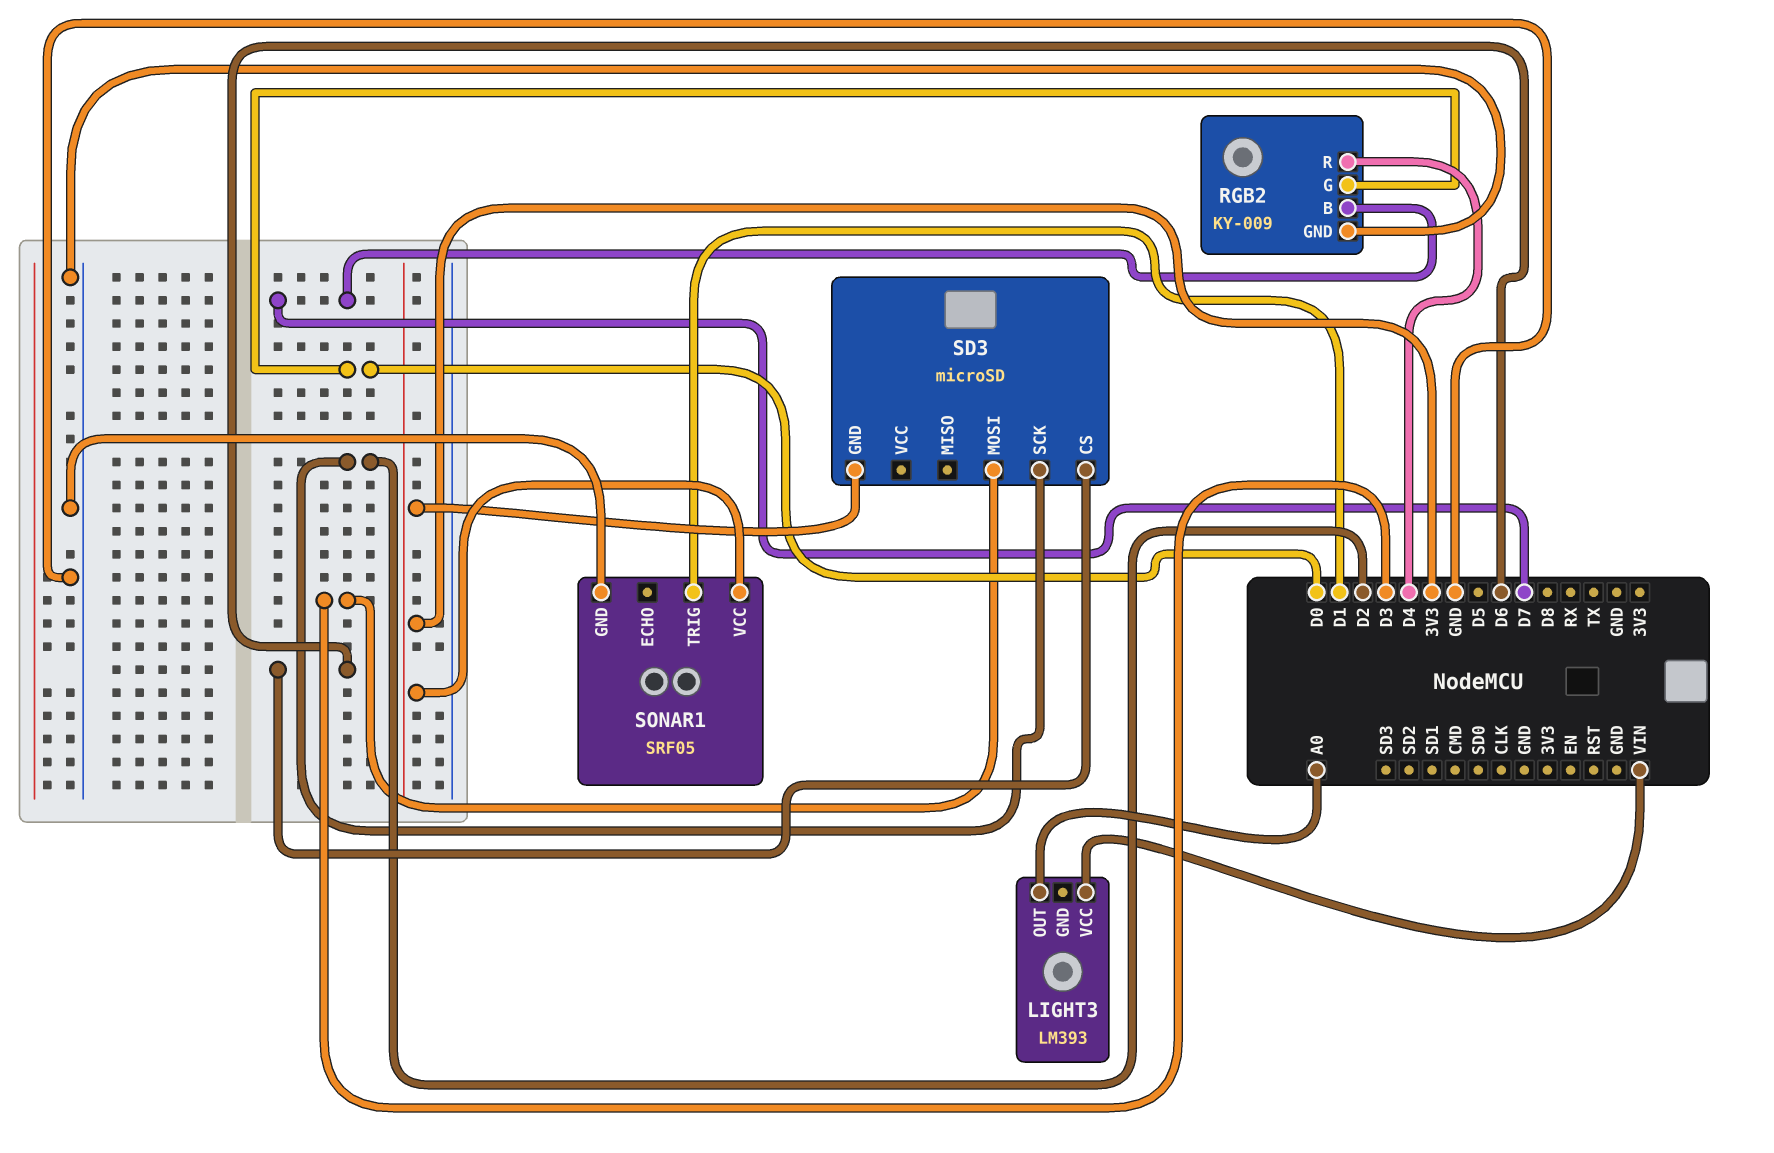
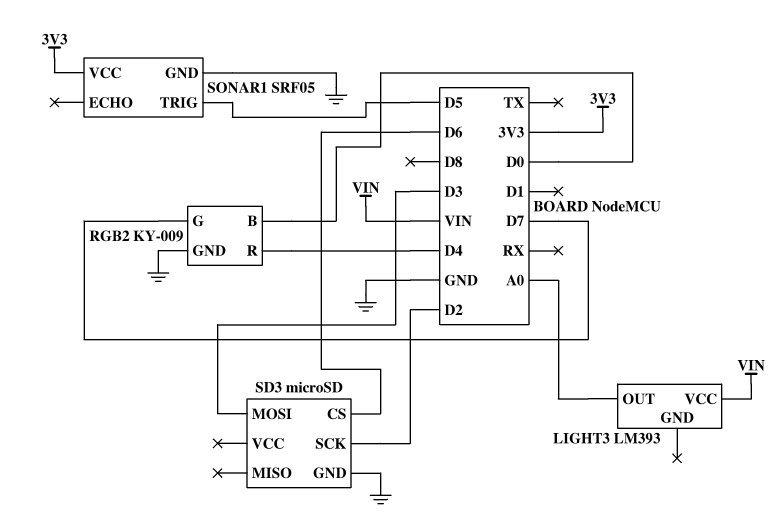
RGB2 pin B: D7 -> D0
RGB2 pin G: D0 -> D7
SD3 pin GND: 3V3 -> GND
SONAR1 pin TRIG: D1 -> D5

